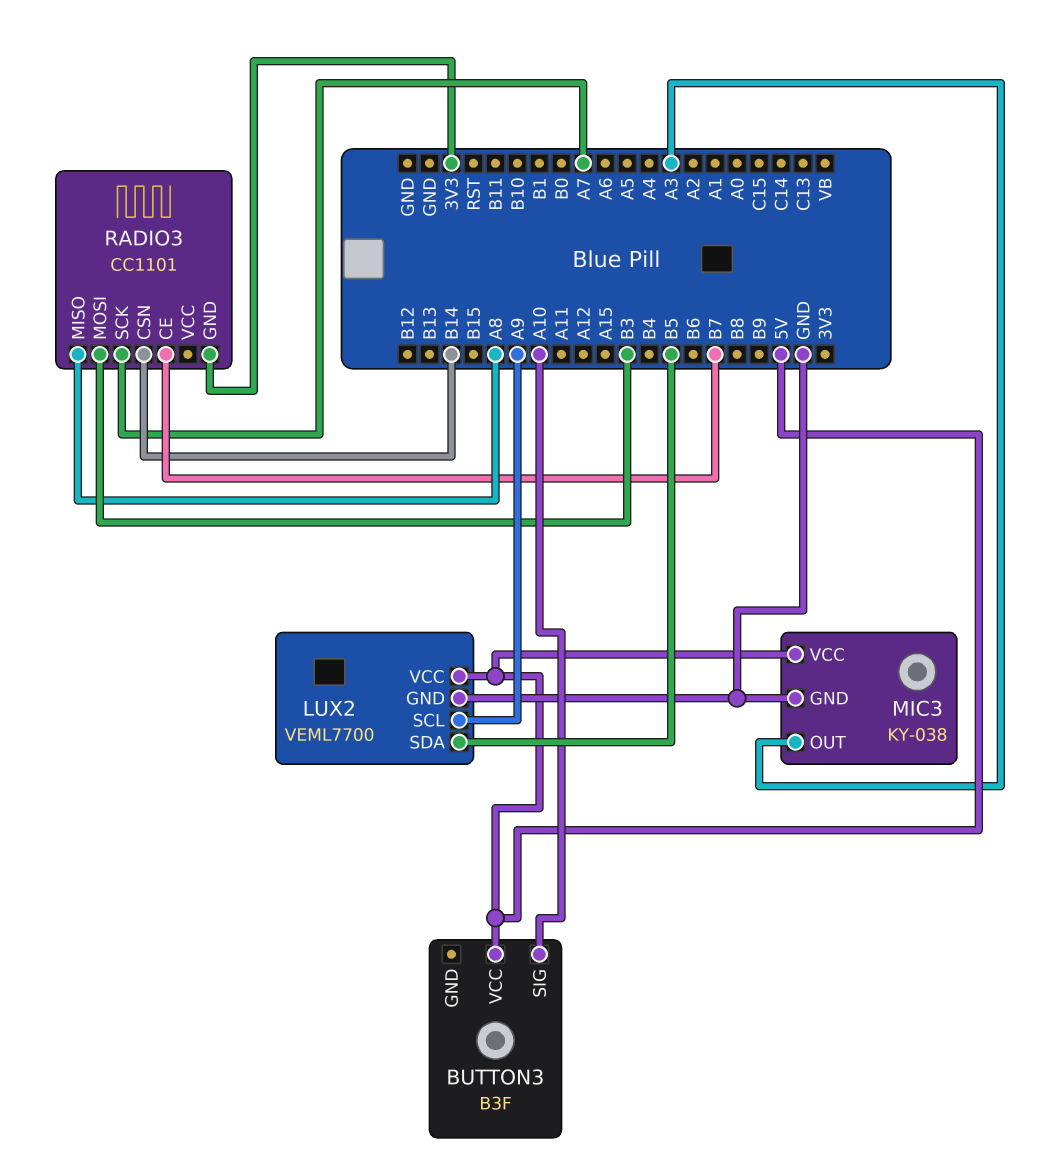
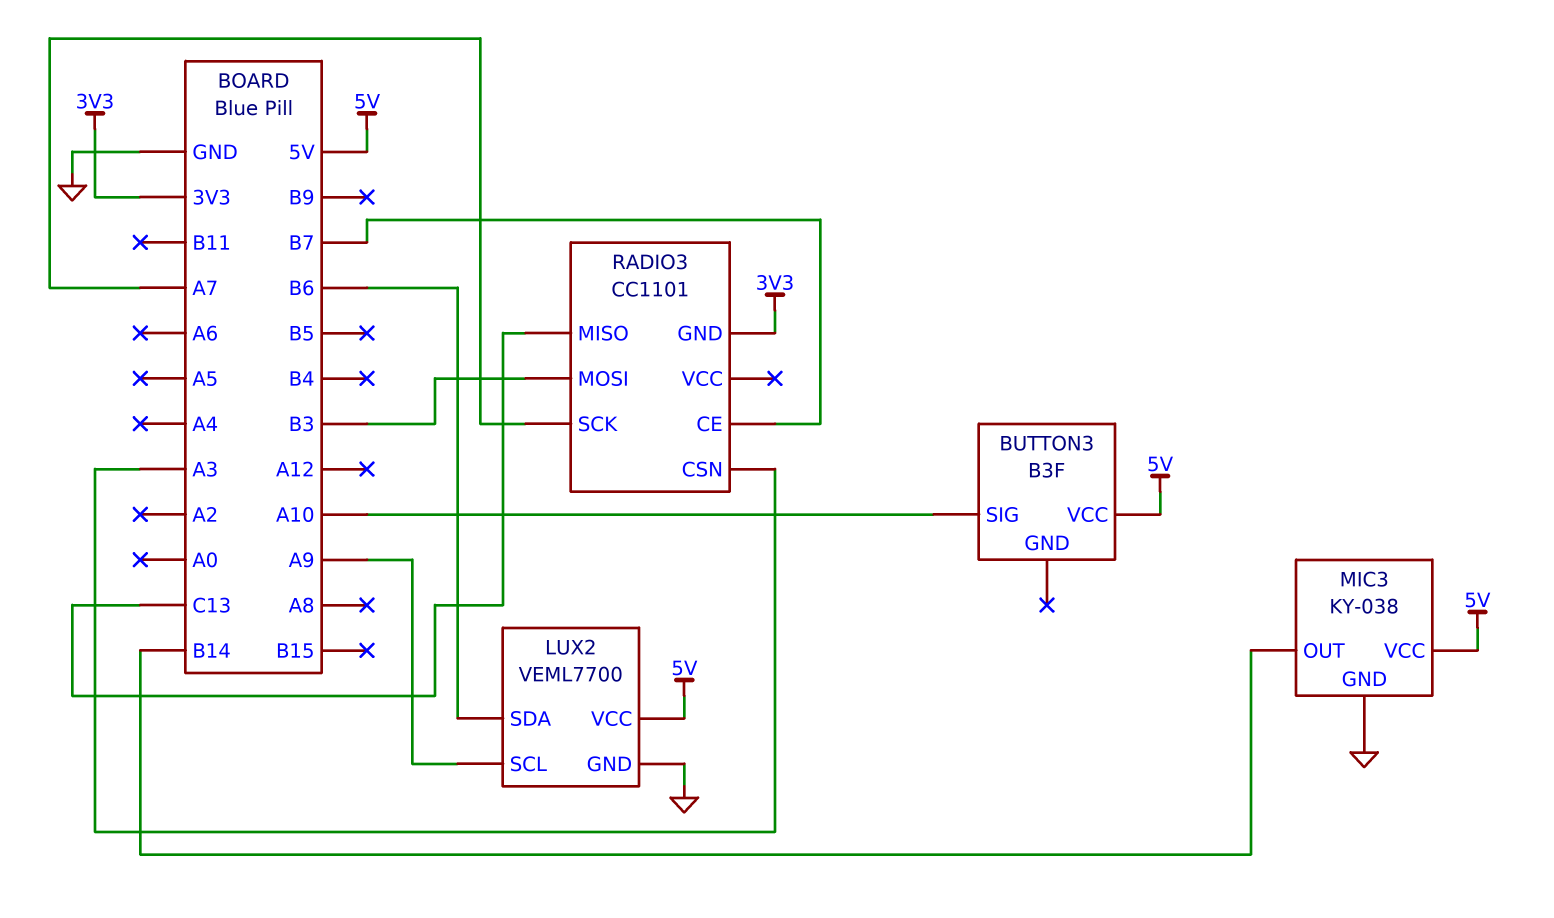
LUX2 pin SDA: B5 -> B6
MIC3 pin OUT: A3 -> B14
RADIO3 pin CSN: B14 -> A3
RADIO3 pin MISO: A8 -> C13

